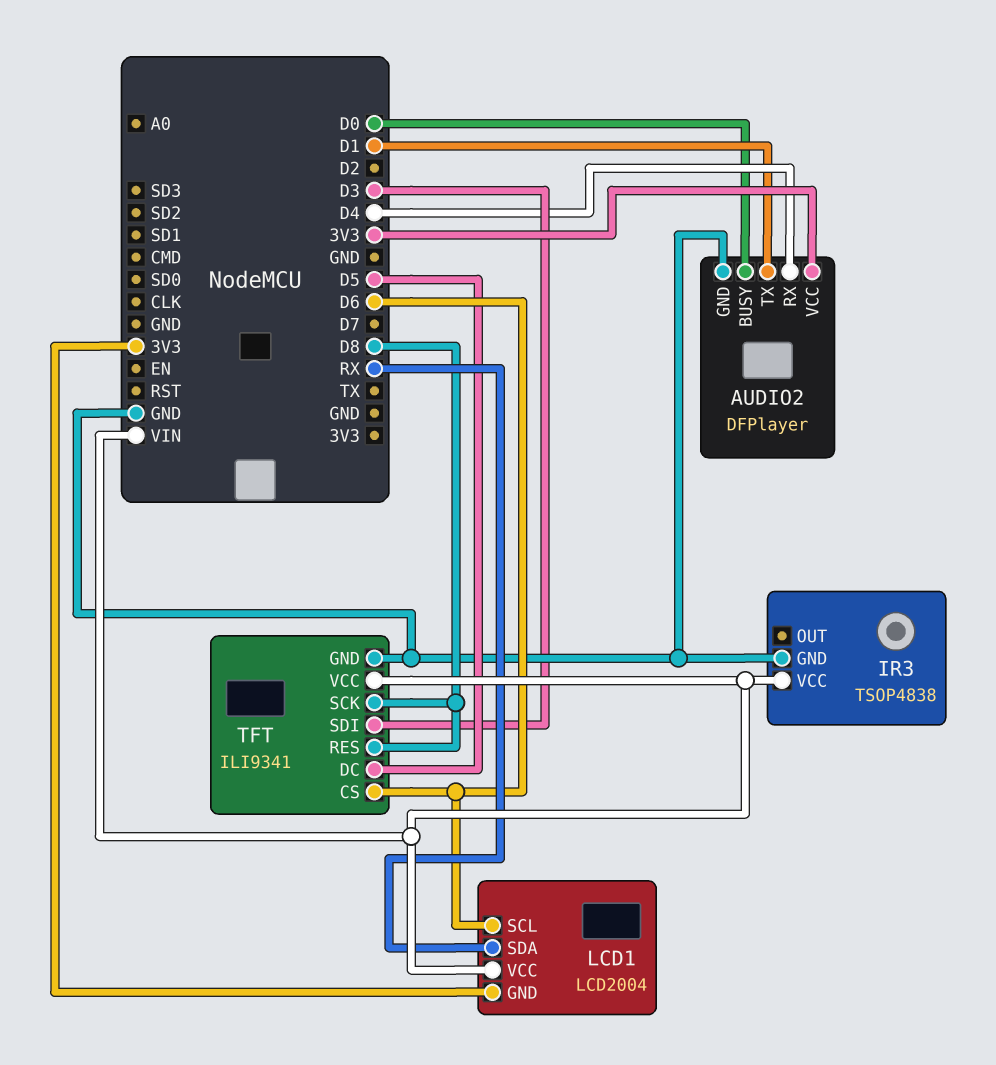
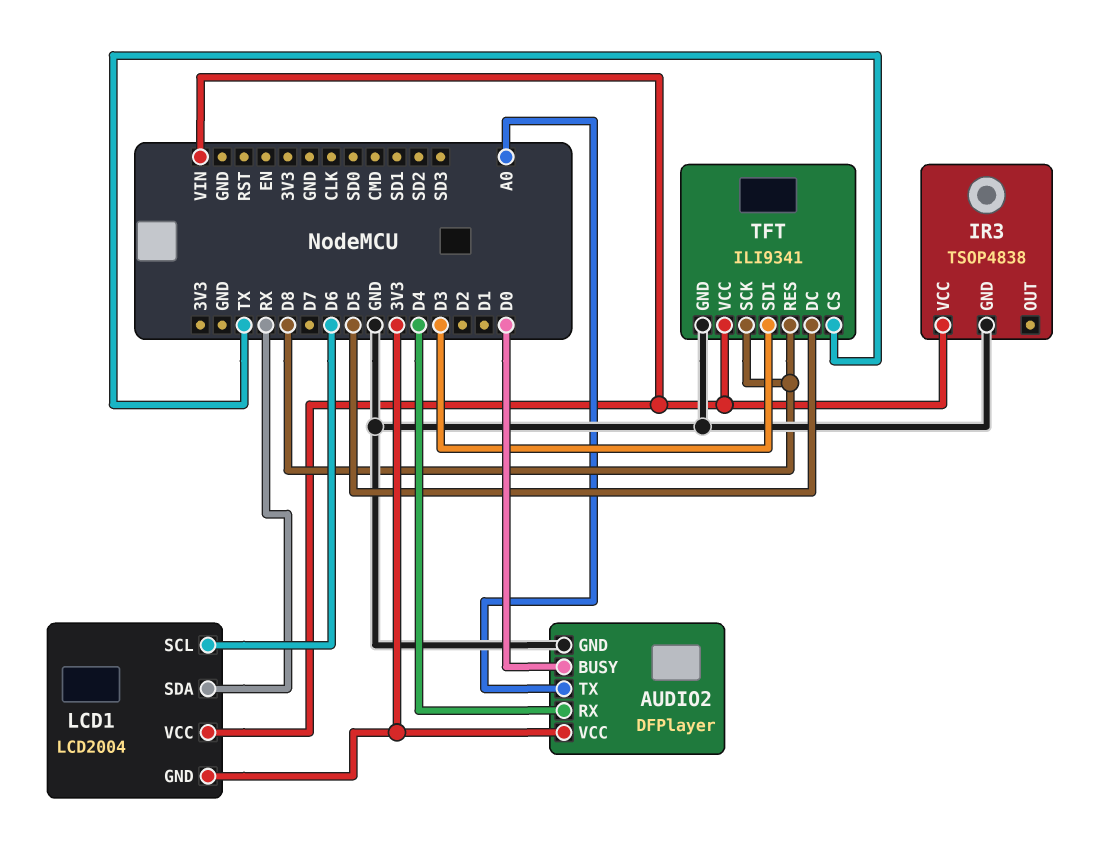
AUDIO2 pin TX: D1 -> A0
TFT pin CS: D6 -> TX

